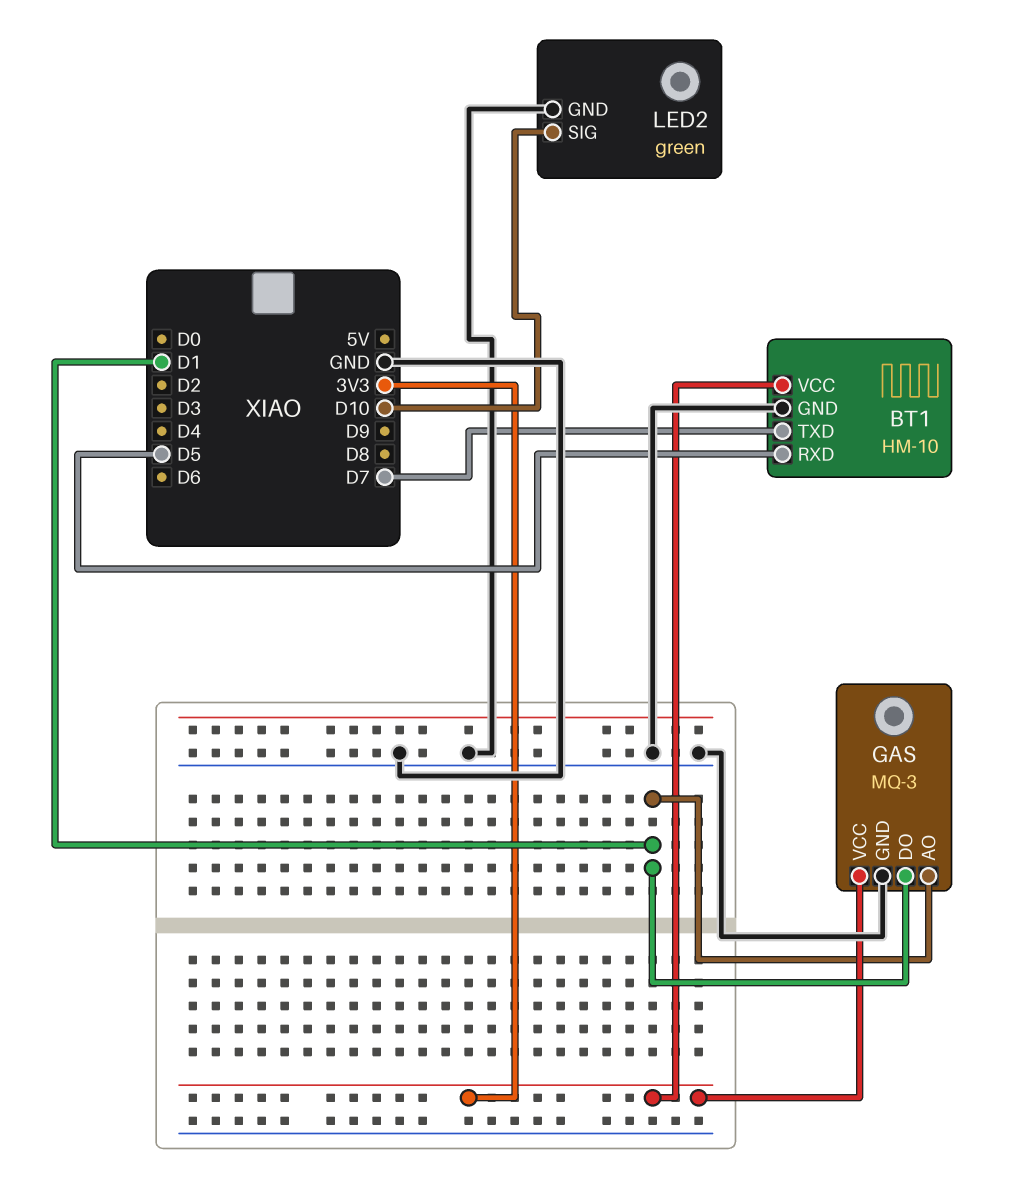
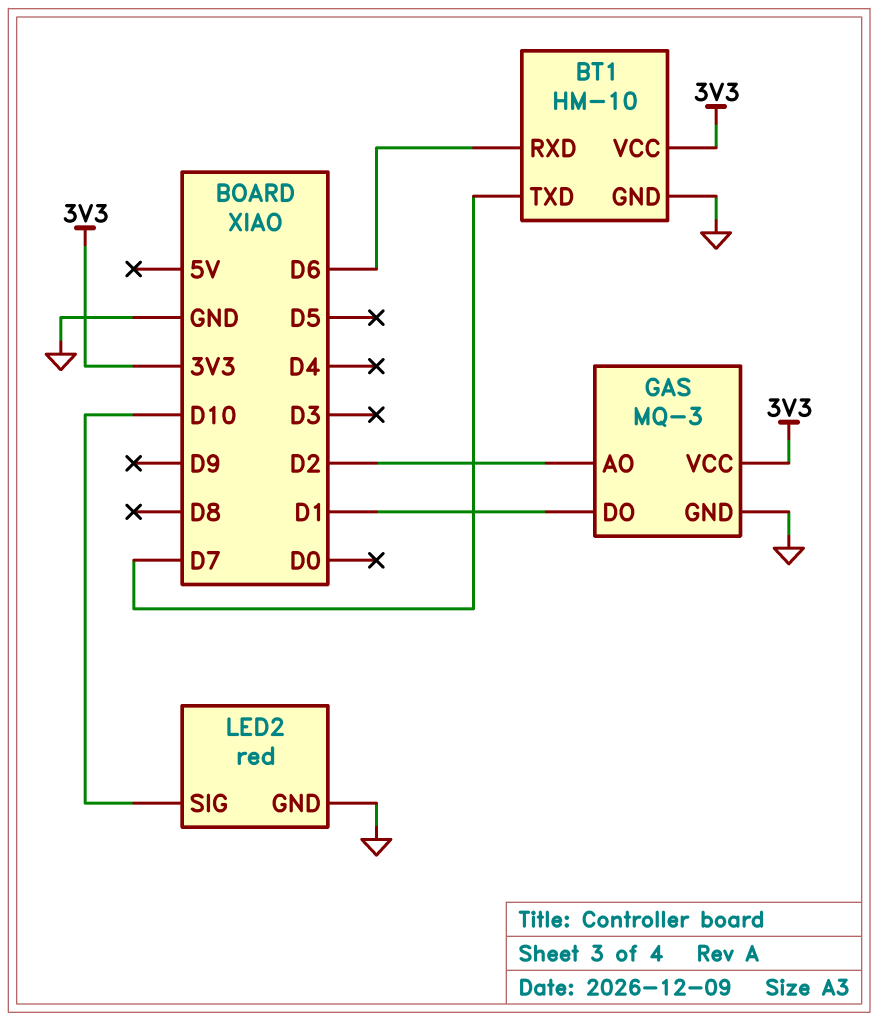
BT1 pin RXD: D5 -> D6
GAS pin AO: D1 -> D2
LED2: green -> red

